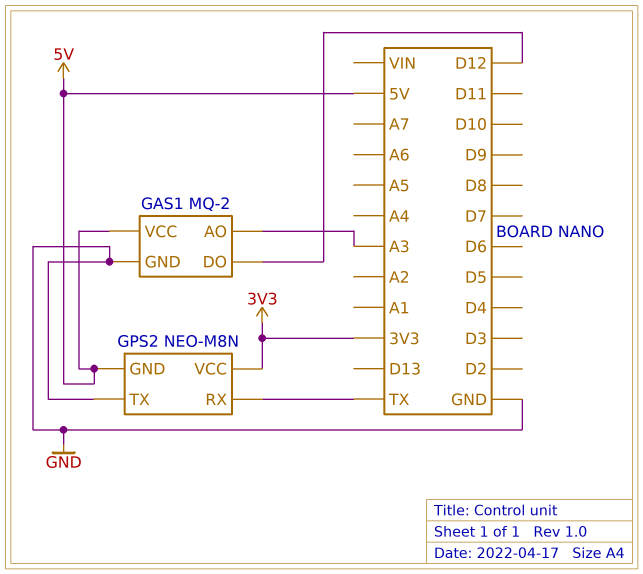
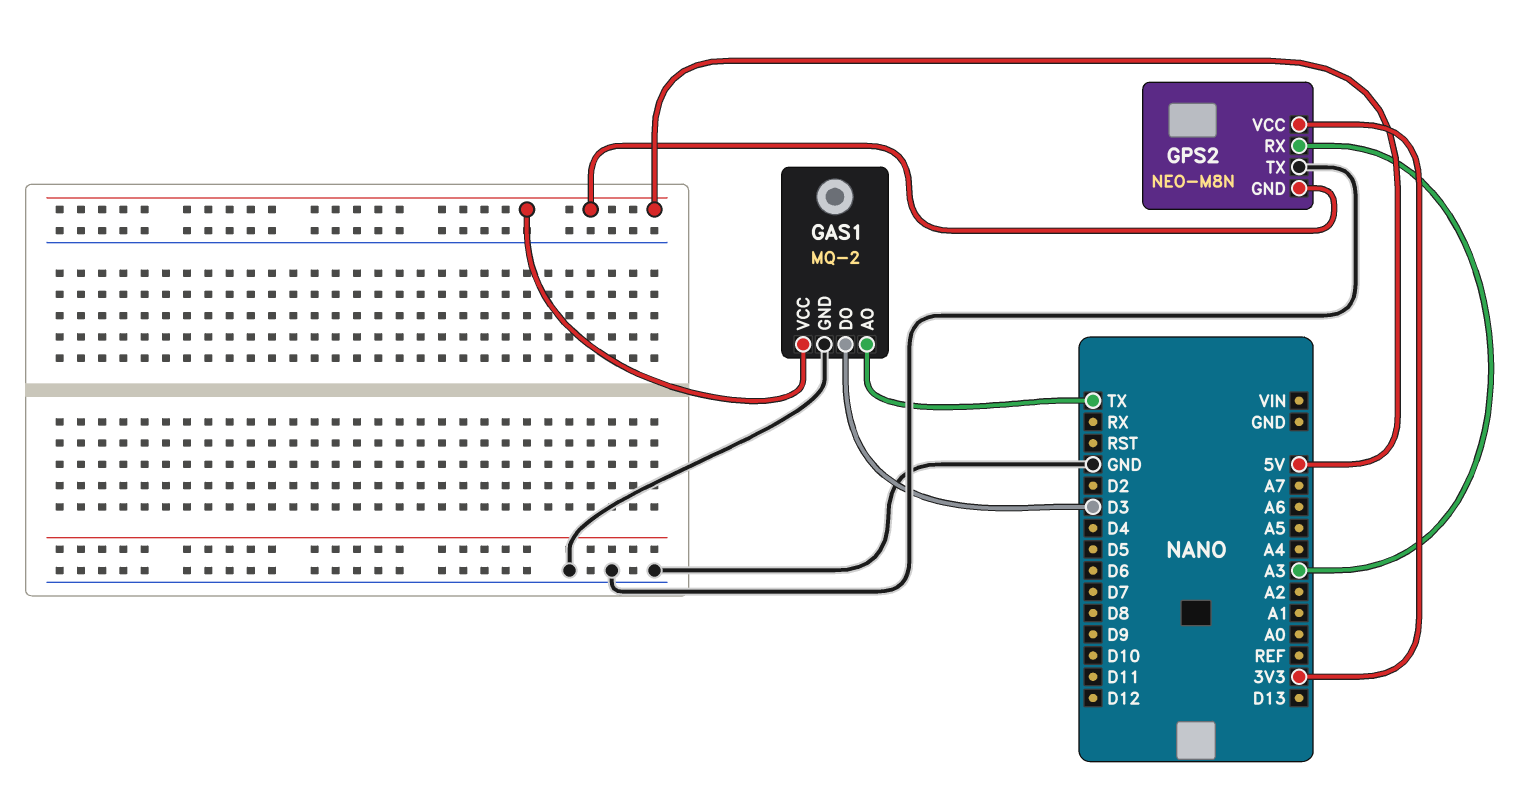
GAS1 pin AO: A3 -> TX
GAS1 pin DO: D12 -> D3
GPS2 pin RX: TX -> A3

